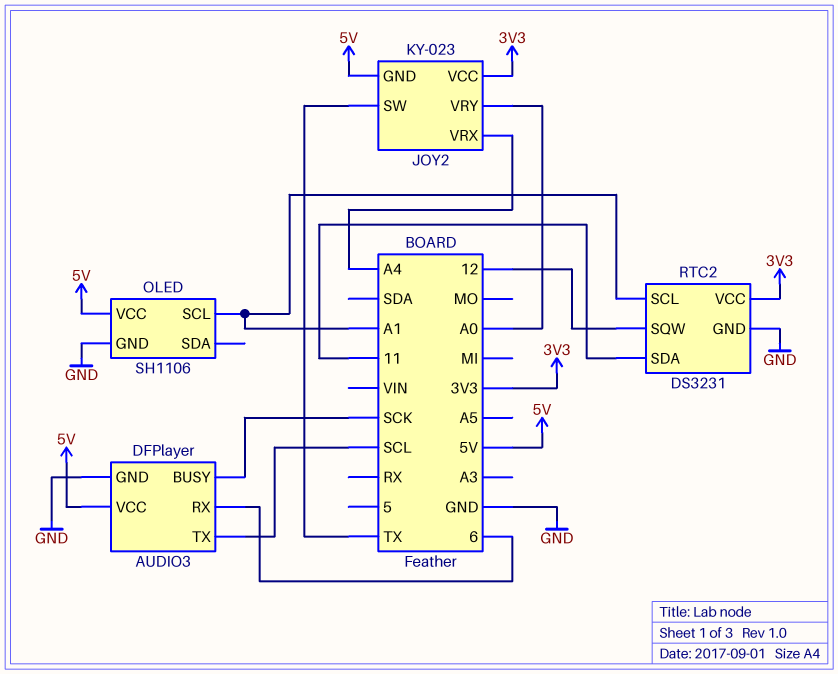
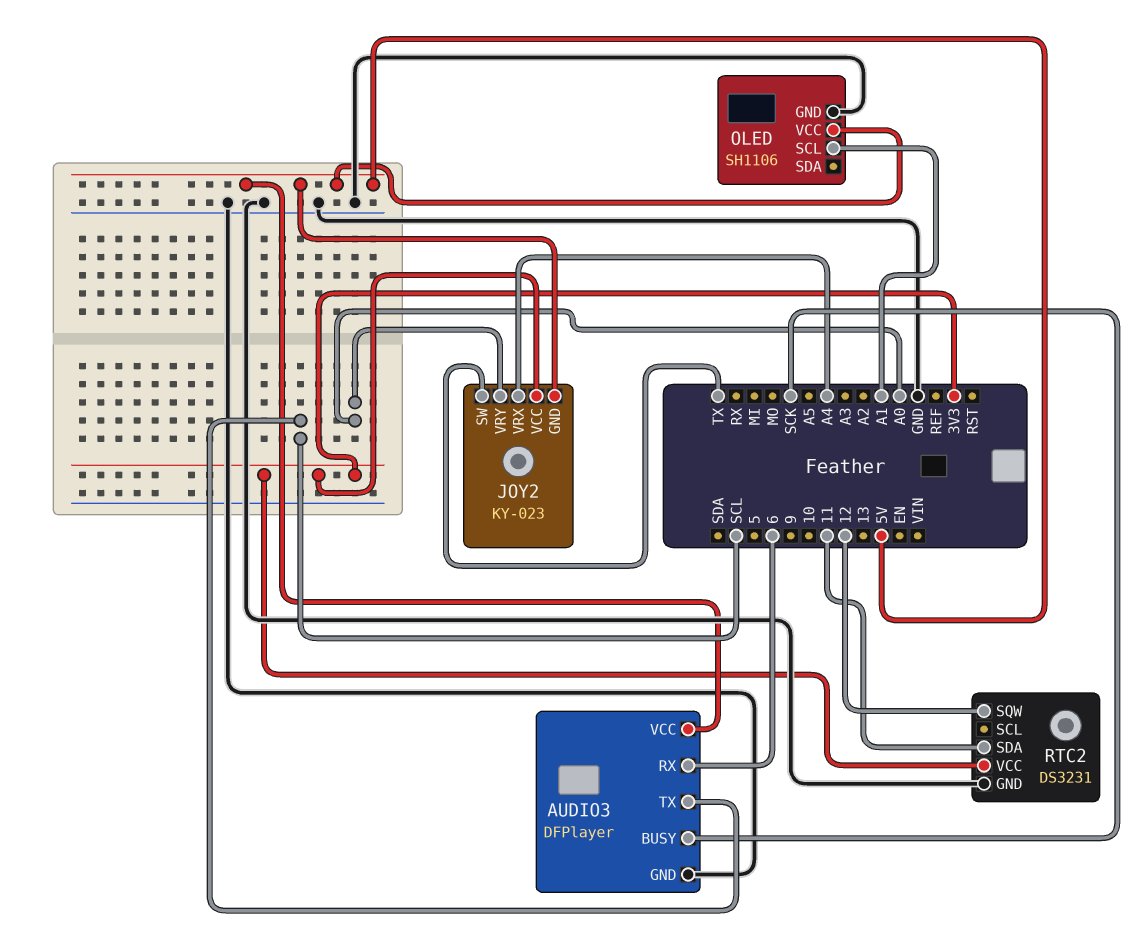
RTC2 pin SCL: A1 -> none

